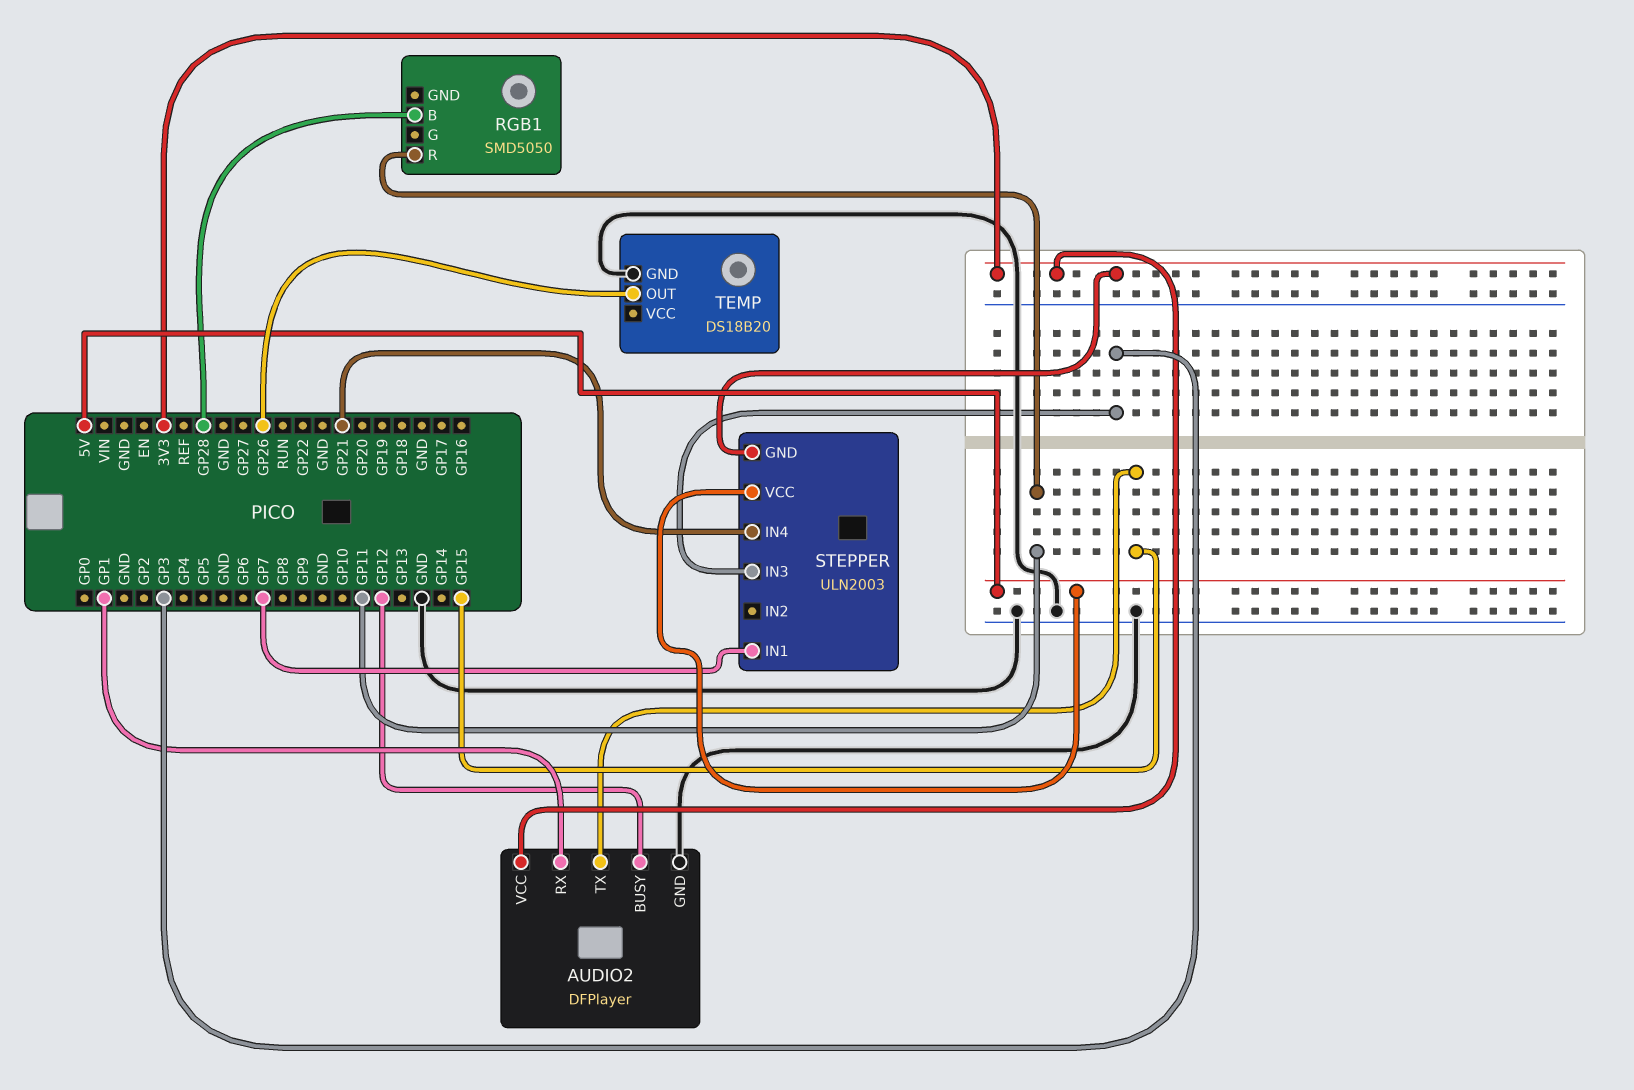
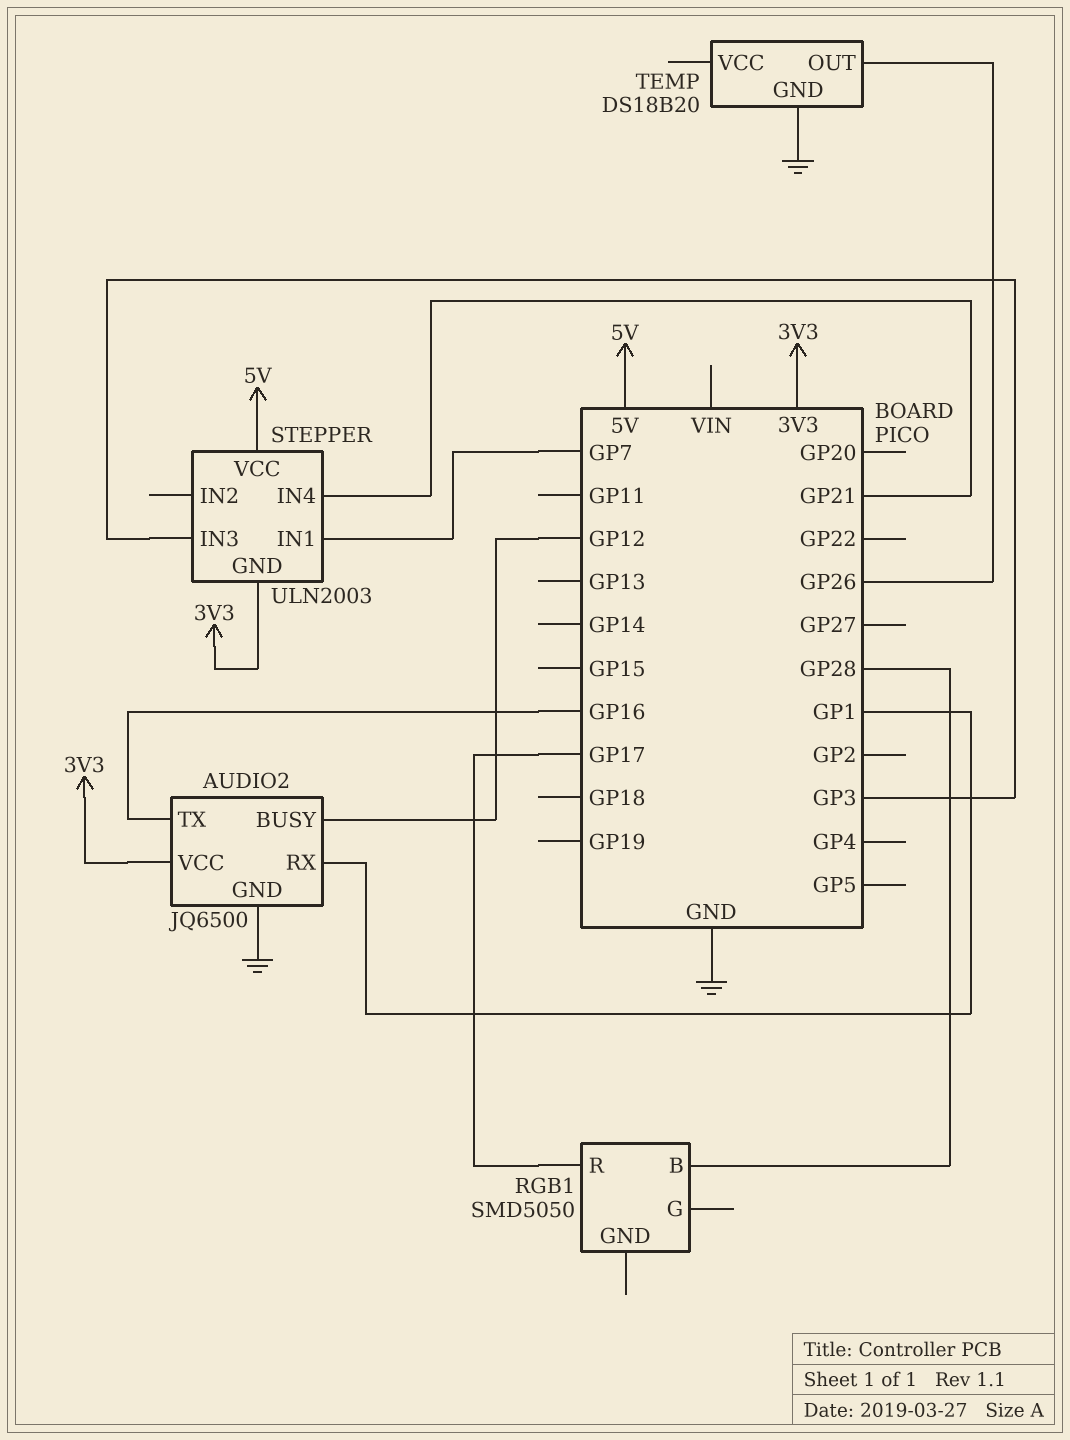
AUDIO2: DFPlayer -> JQ6500
AUDIO2 pin TX: GP15 -> GP16
RGB1 pin R: GP11 -> GP17

